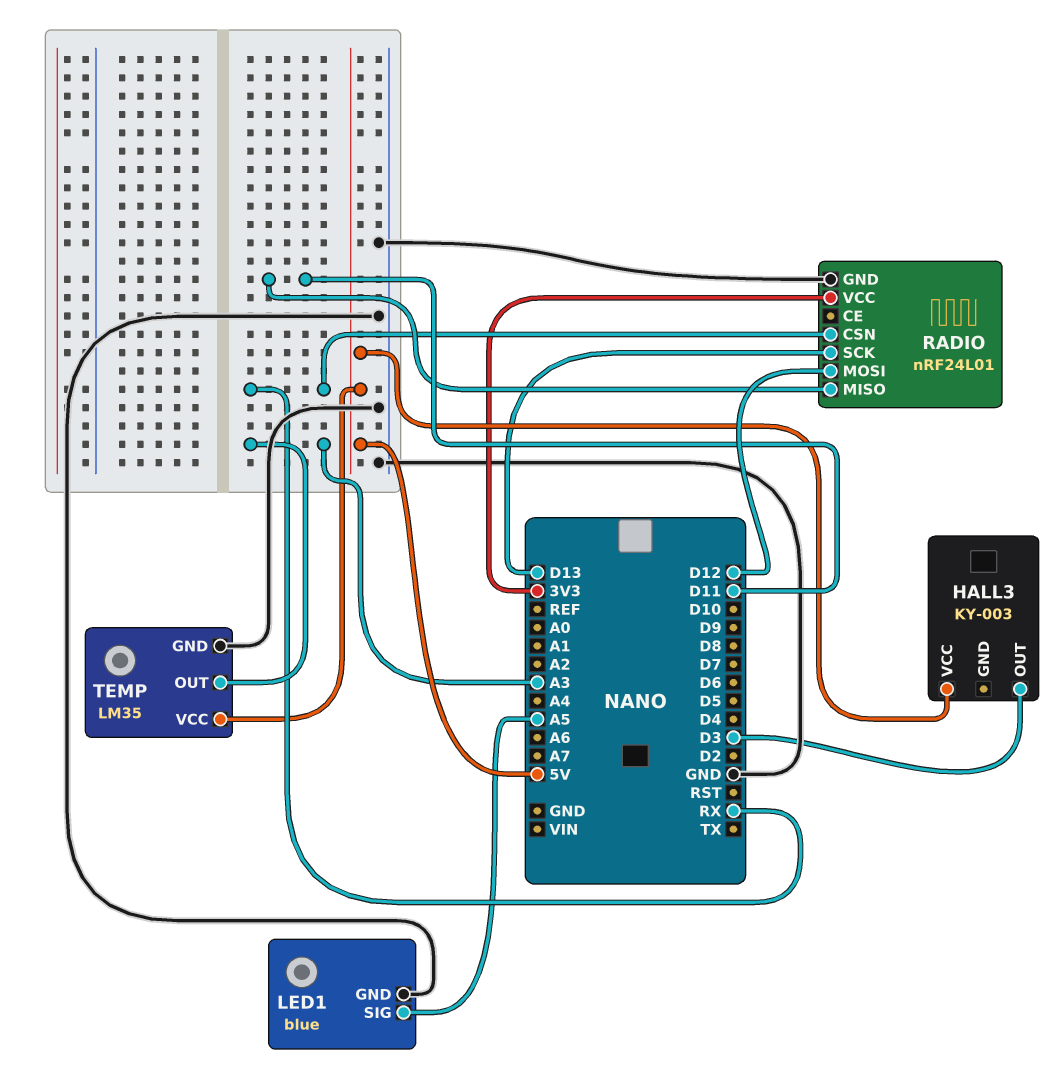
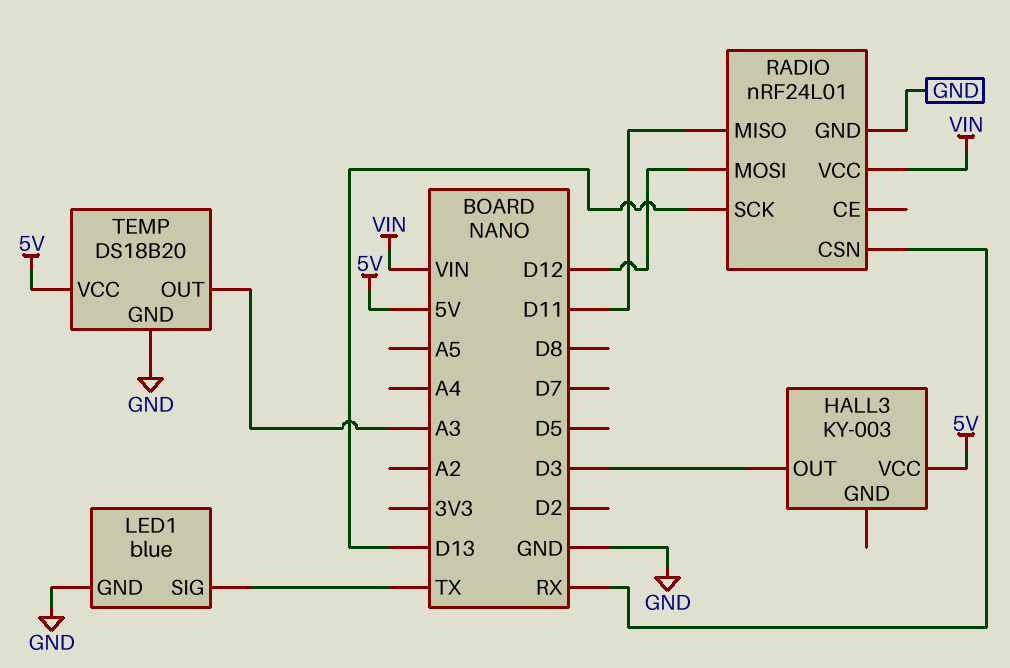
LED1 pin SIG: A5 -> TX
RADIO pin VCC: 3V3 -> VIN
TEMP: LM35 -> DS18B20

